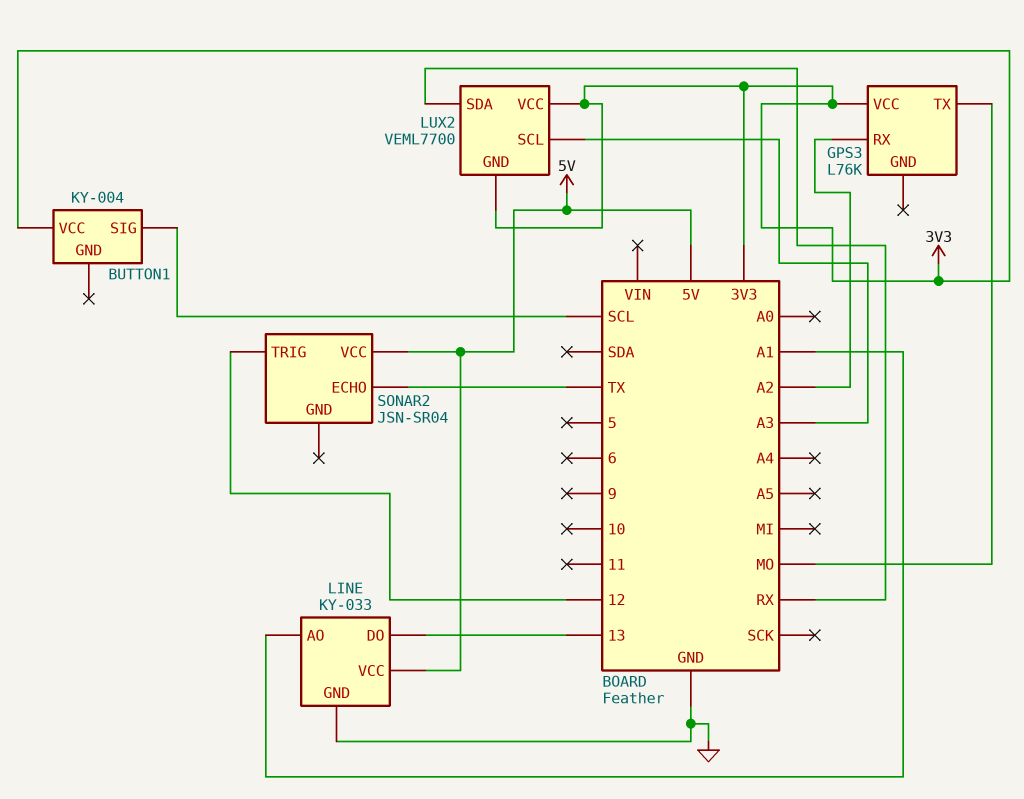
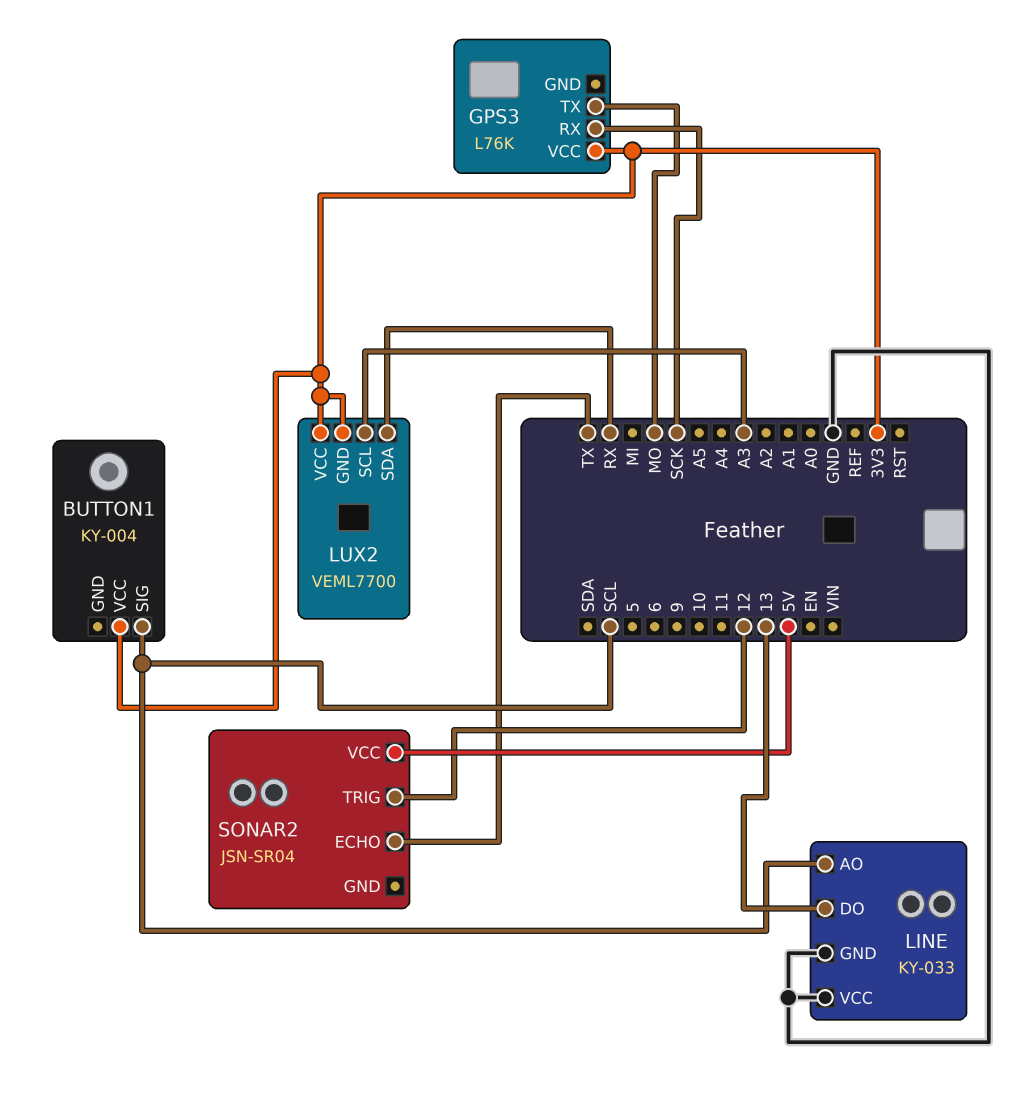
GPS3 pin RX: A2 -> SCK
LINE pin AO: A1 -> SCL
LINE pin VCC: 5V -> GND

